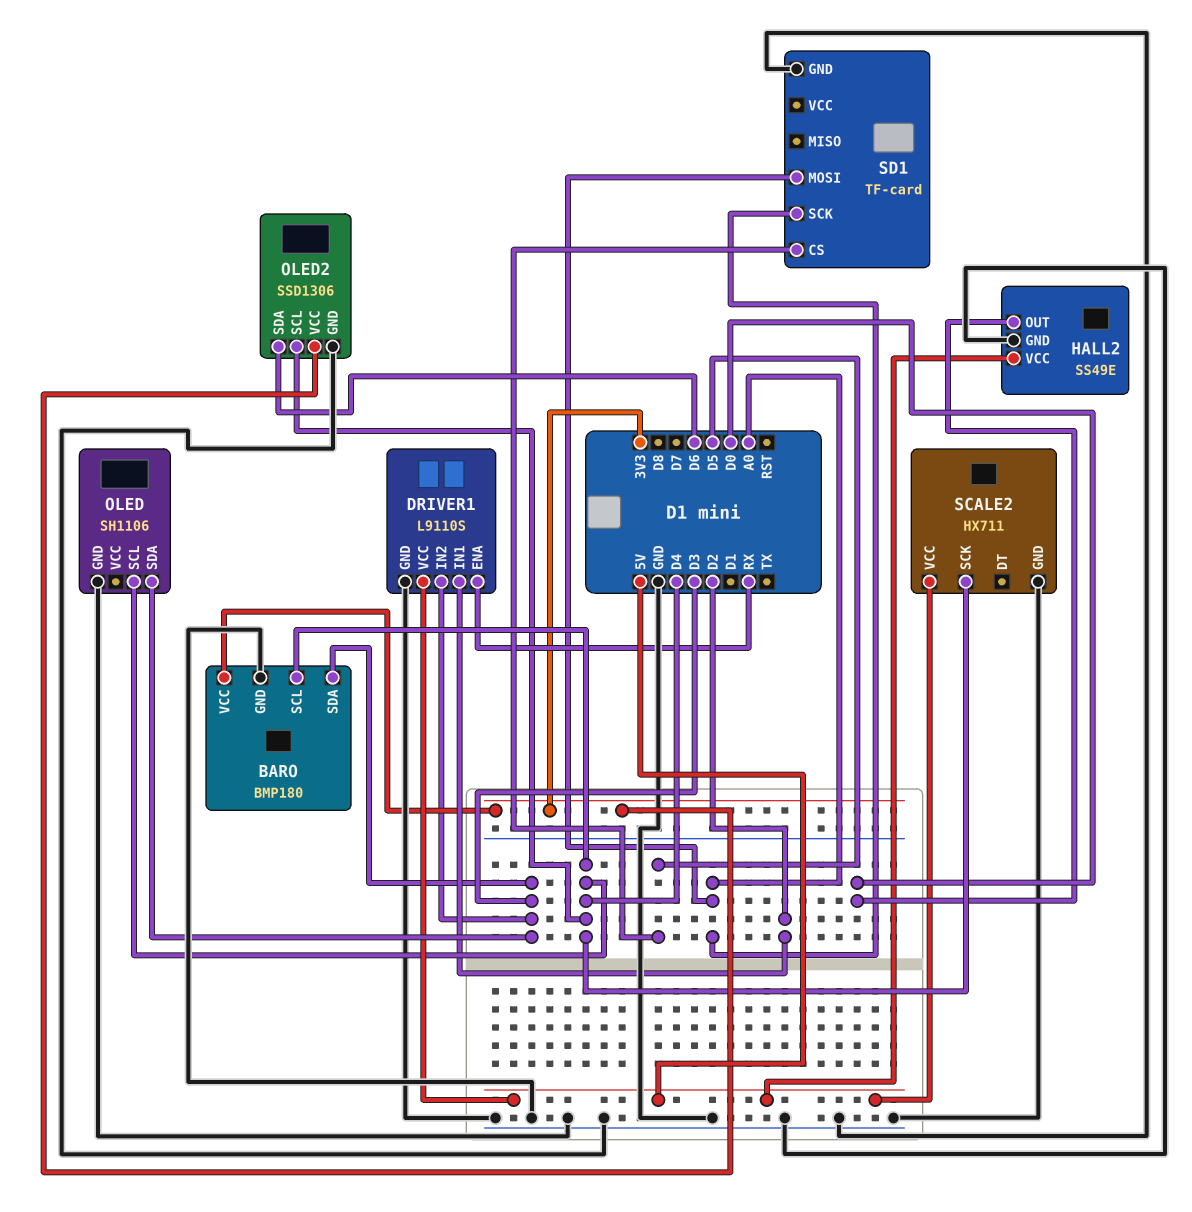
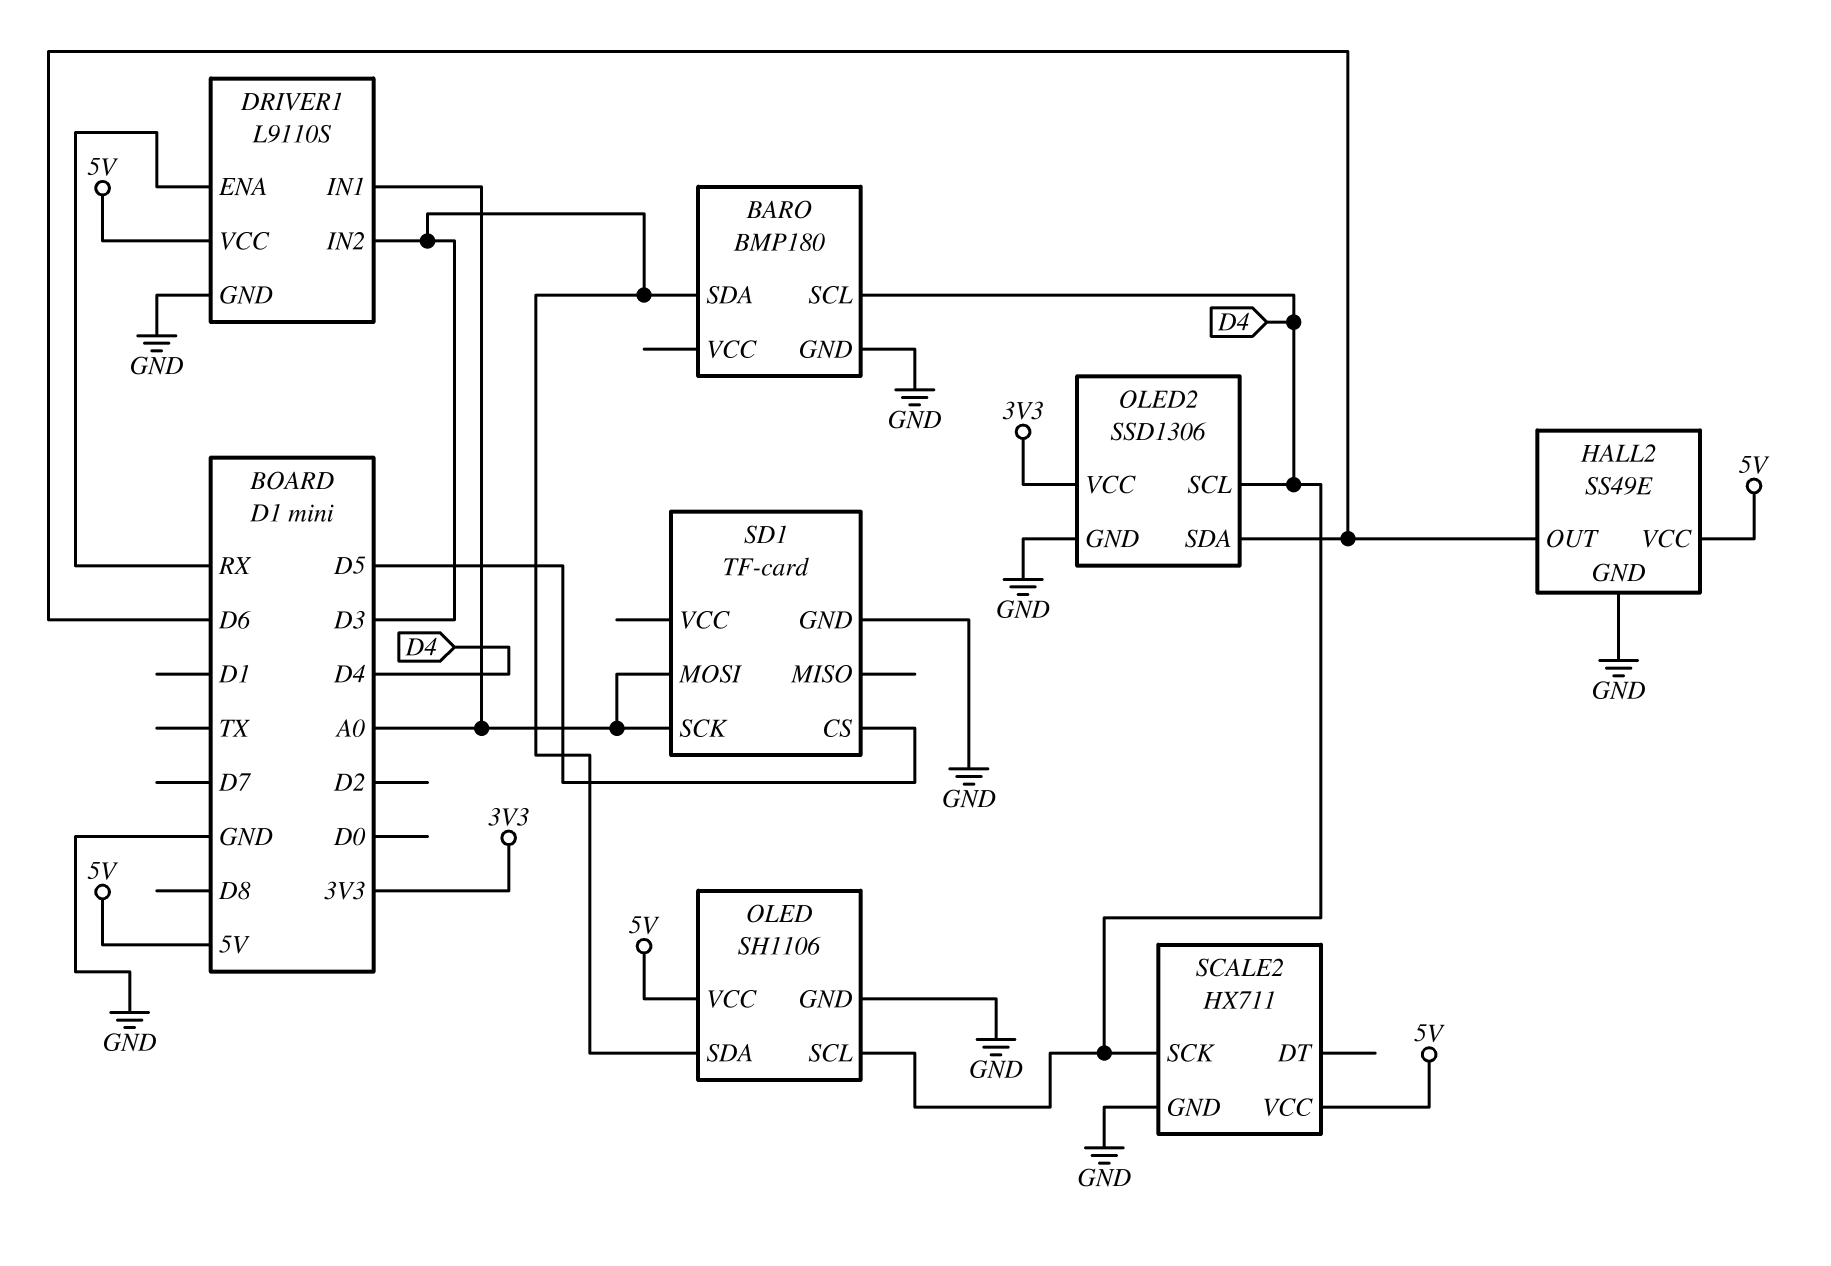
BARO pin VCC: 3V3 -> none
DRIVER1 pin IN1: D2 -> A0
HALL2 pin OUT: D0 -> D6
OLED pin VCC: none -> 5V

